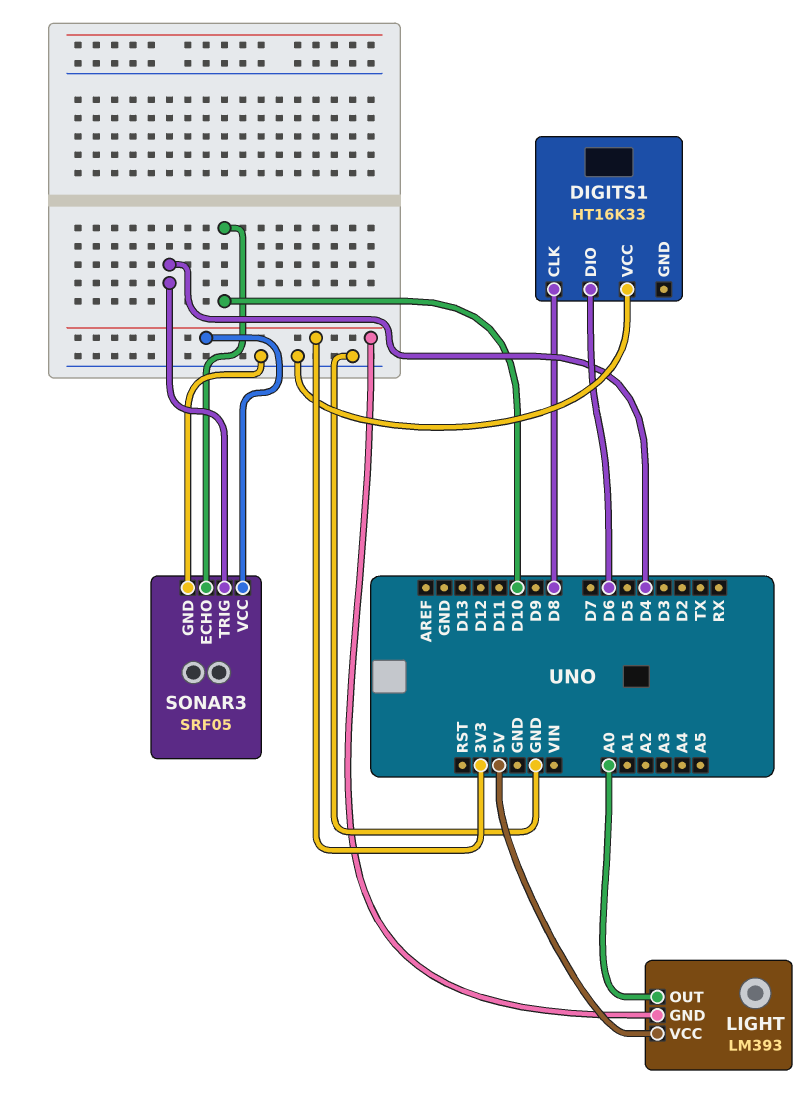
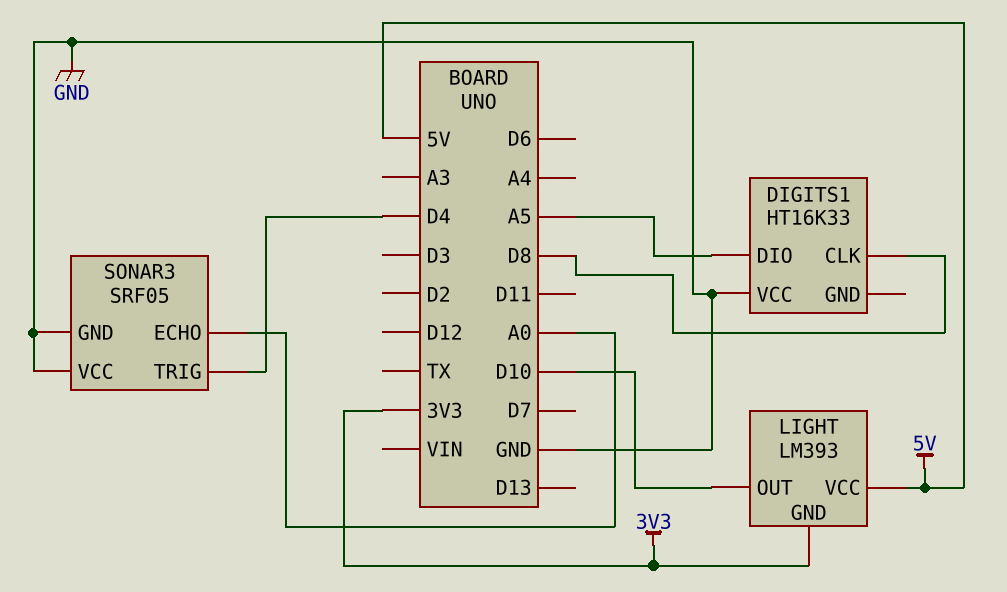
DIGITS1 pin DIO: D6 -> A5
LIGHT pin OUT: A0 -> D10
SONAR3 pin ECHO: D10 -> A0
SONAR3 pin VCC: 3V3 -> GND

